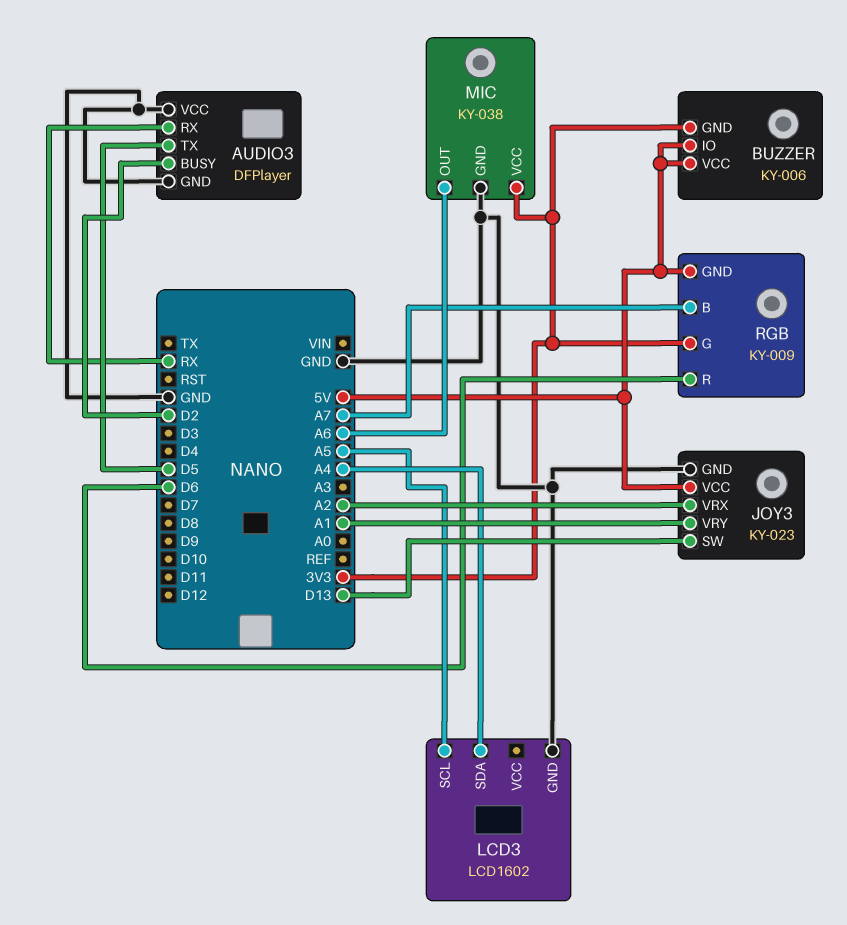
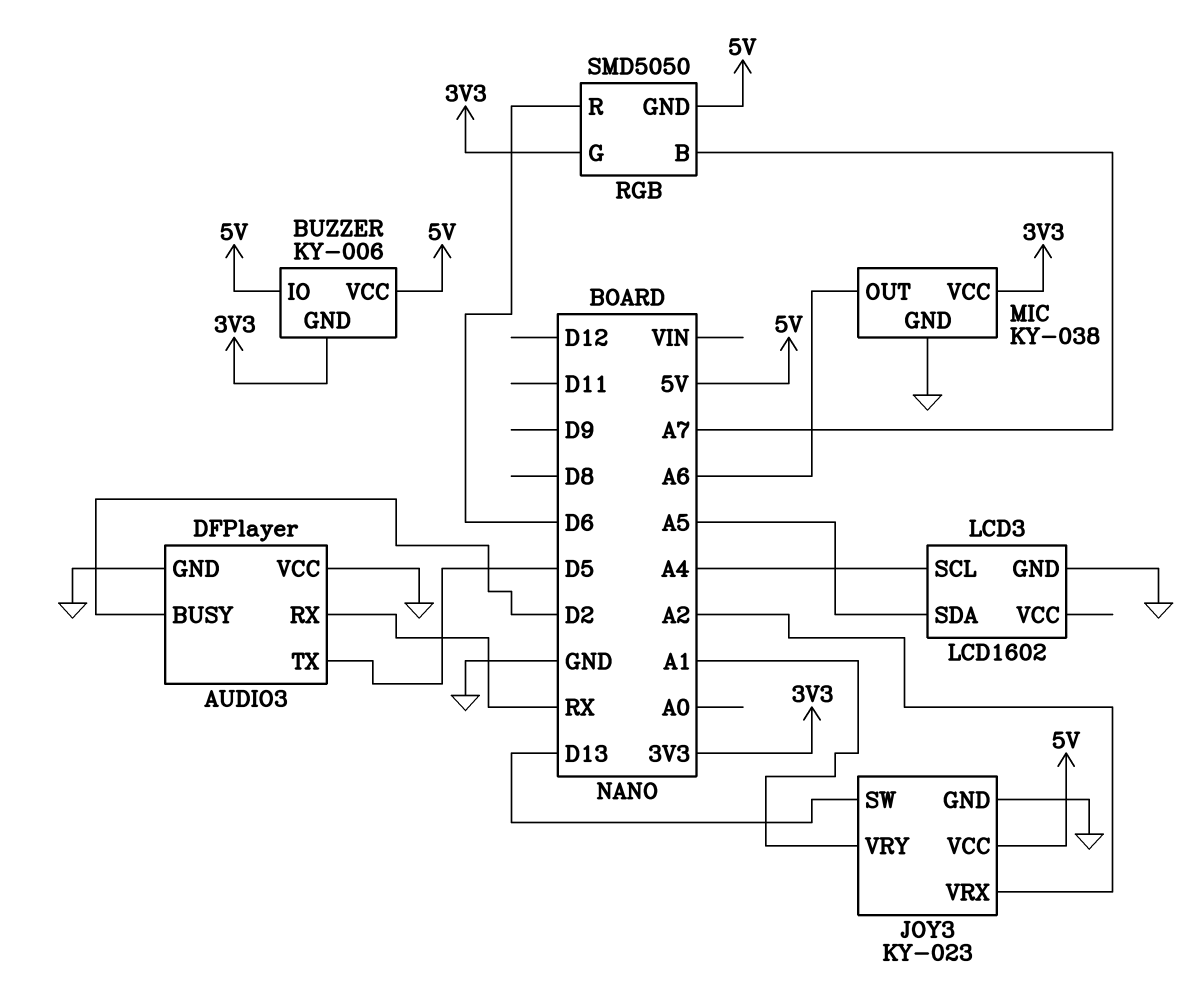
LCD3 pin SCL: A5 -> A4
LCD3 pin SDA: A4 -> A5
RGB: KY-009 -> SMD5050

